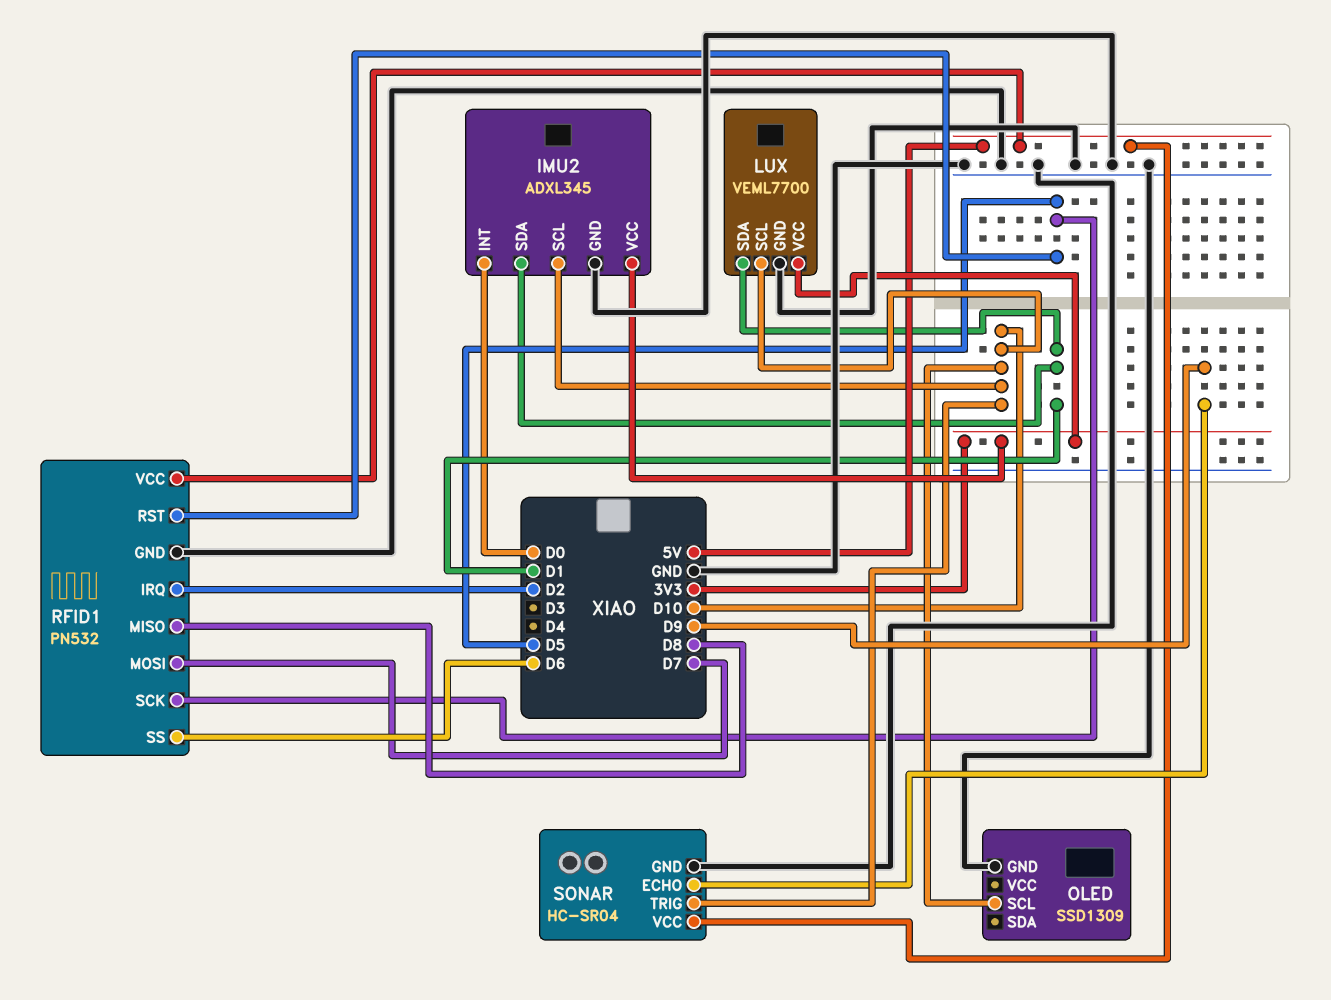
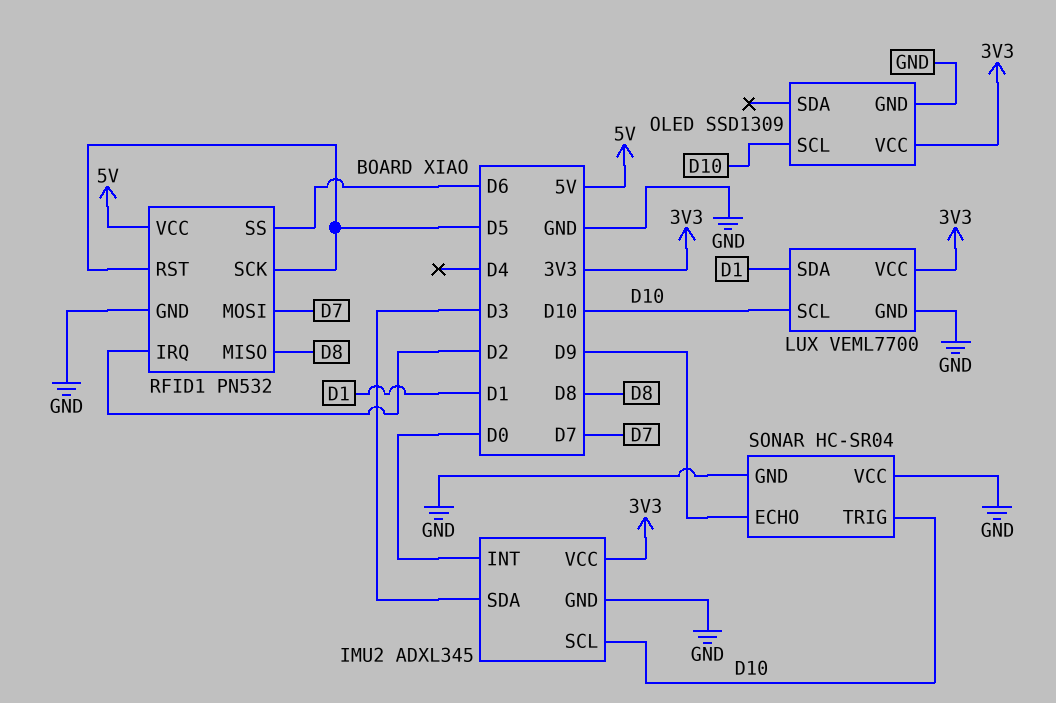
IMU2 pin SDA: D1 -> D3
OLED pin VCC: none -> 3V3
SONAR pin VCC: 5V -> GND

